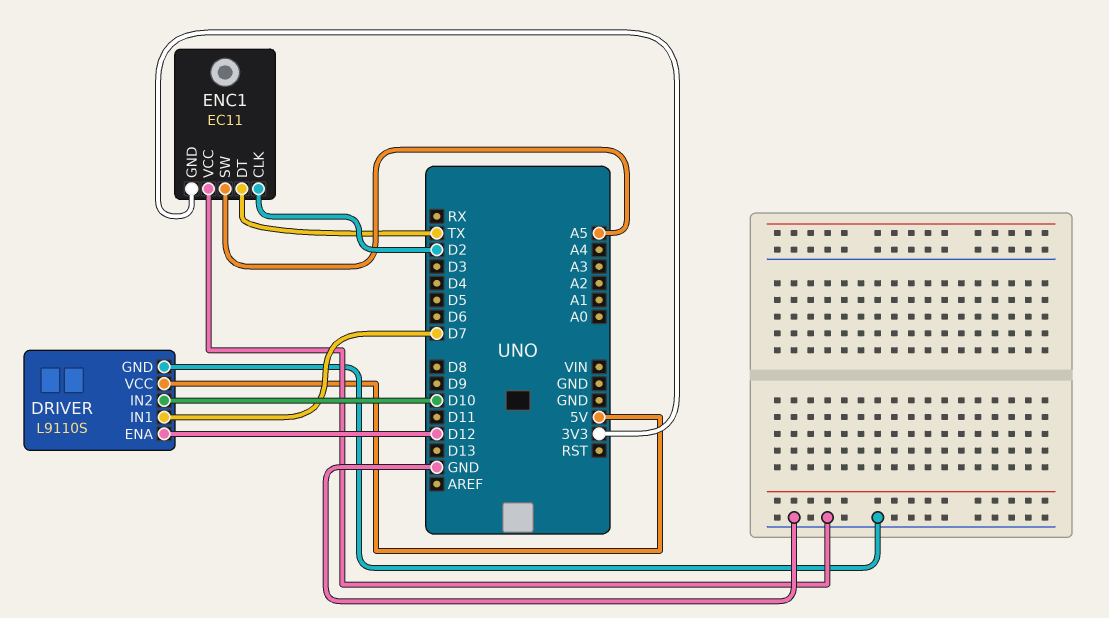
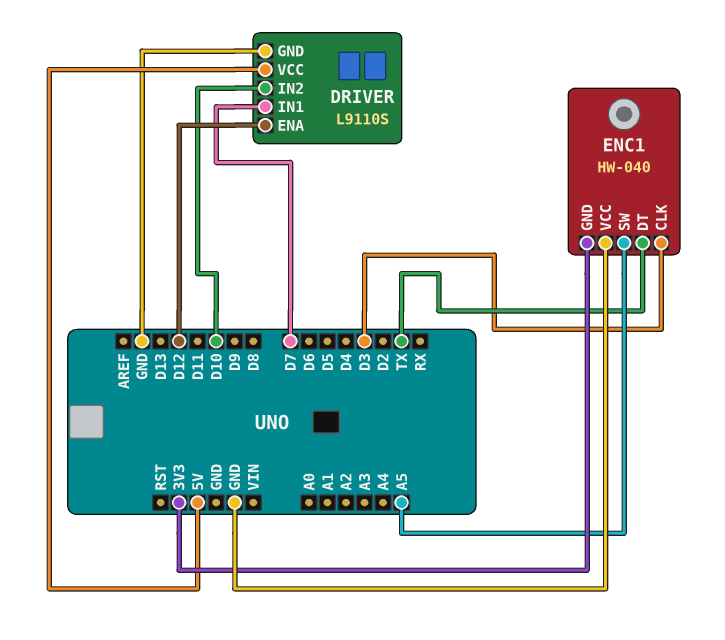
ENC1: EC11 -> HW-040
ENC1 pin CLK: D2 -> D3

